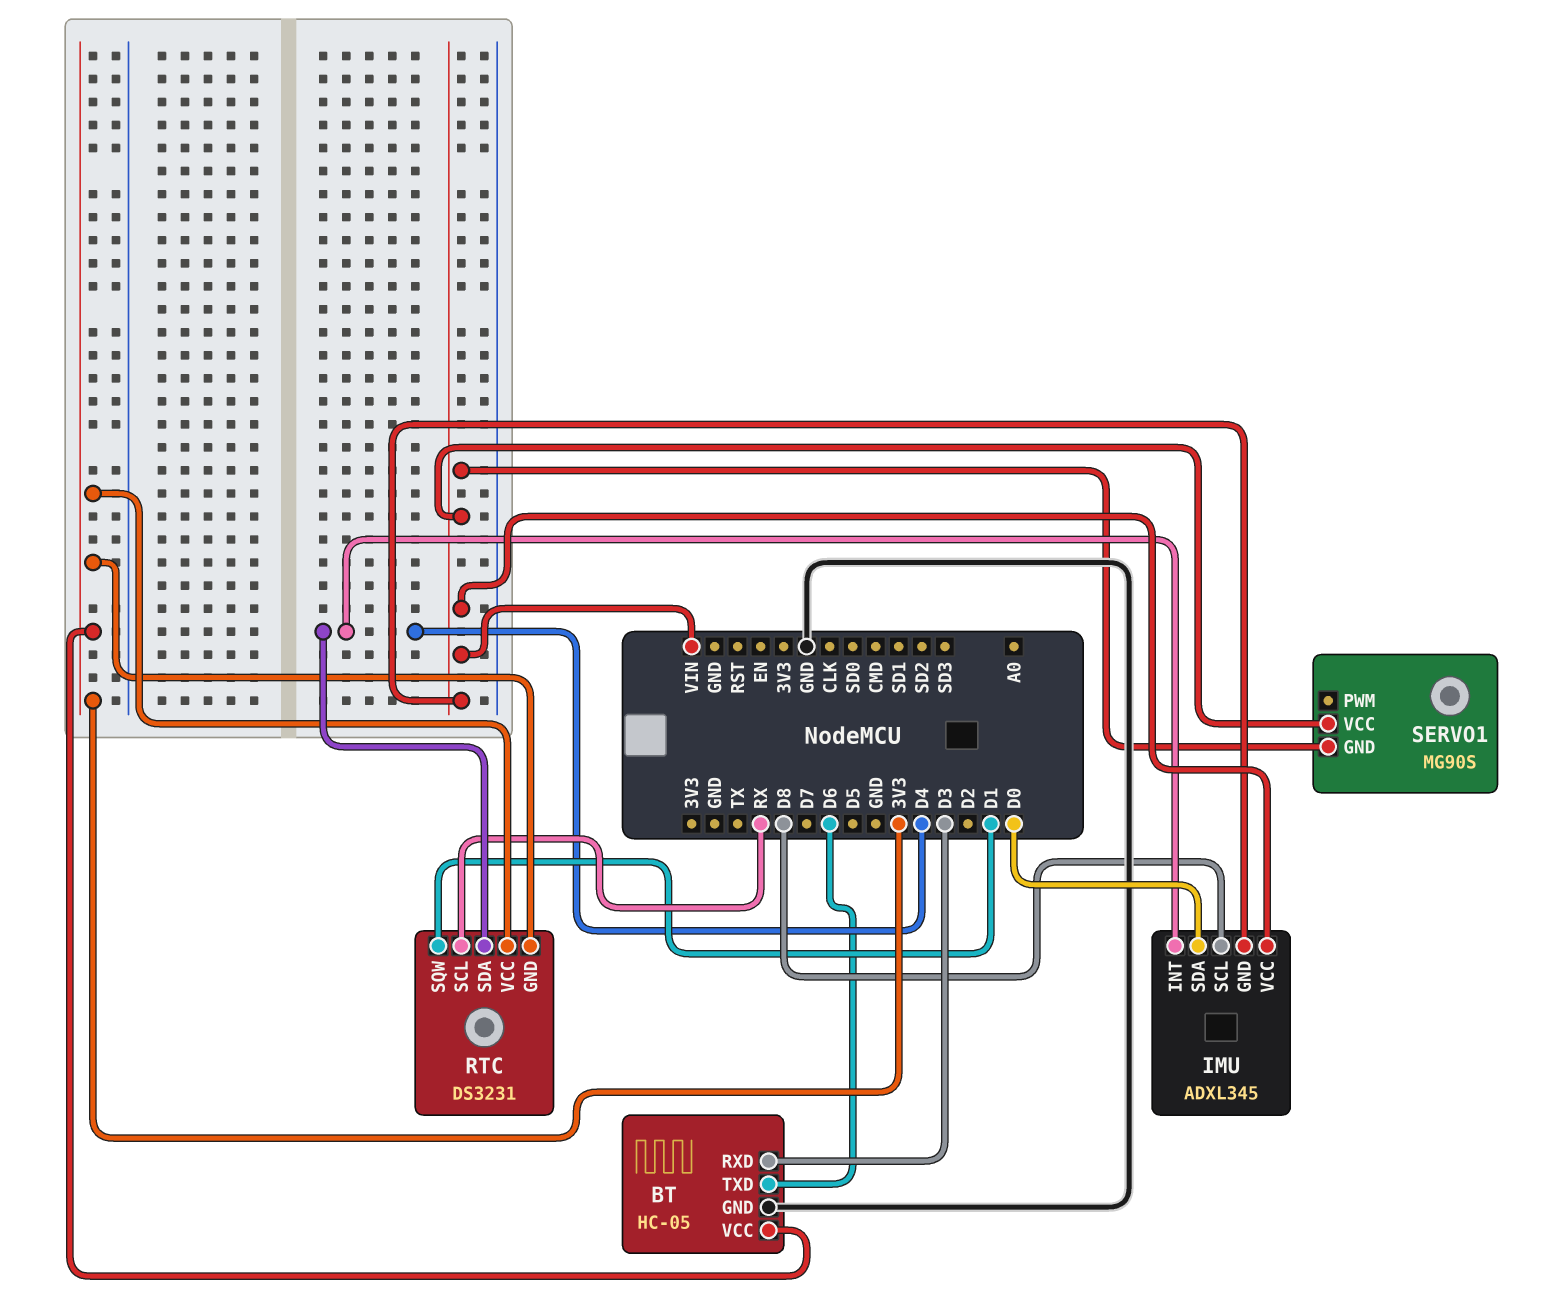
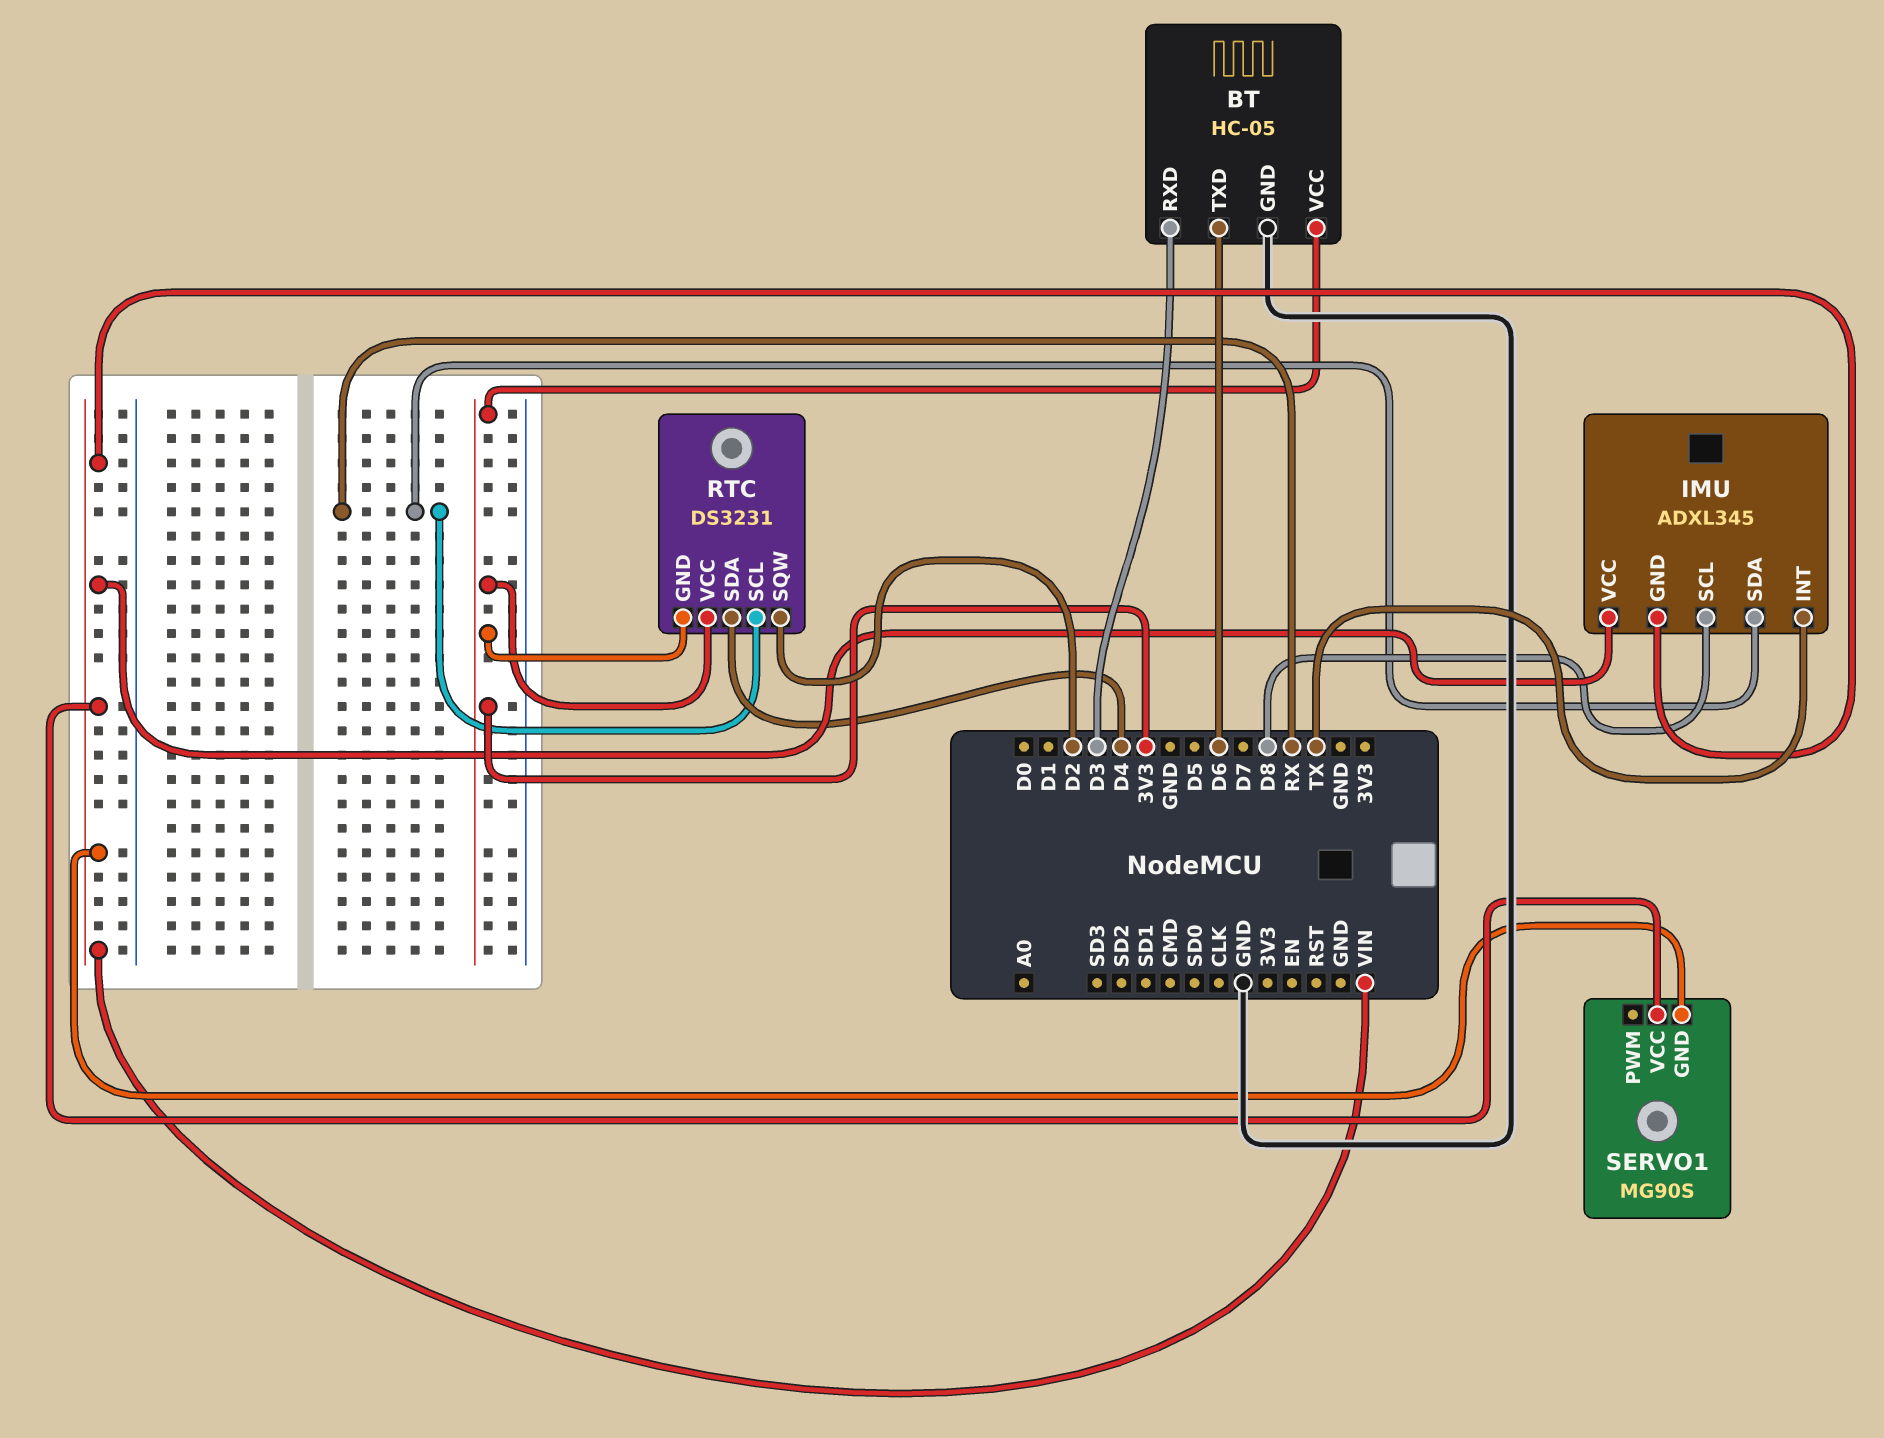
IMU pin INT: D4 -> TX
IMU pin SDA: D0 -> RX
RTC pin SQW: D1 -> D2

